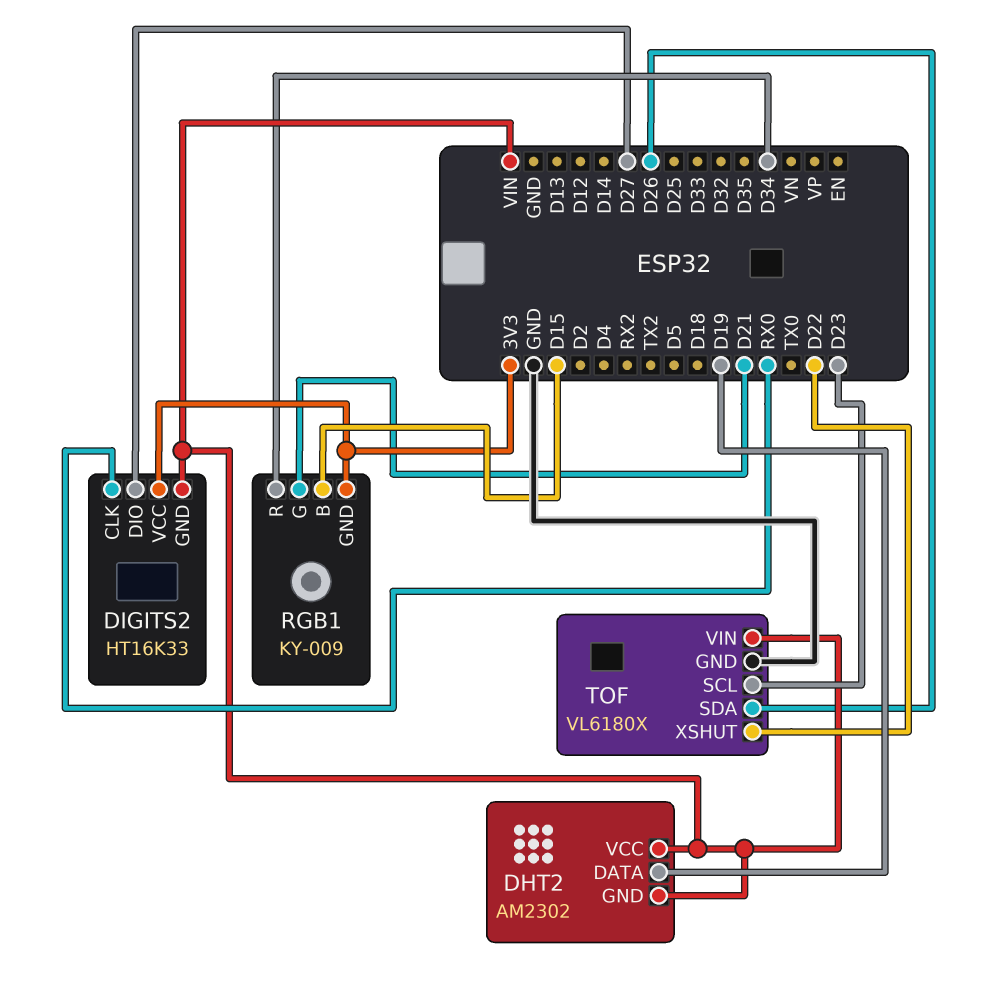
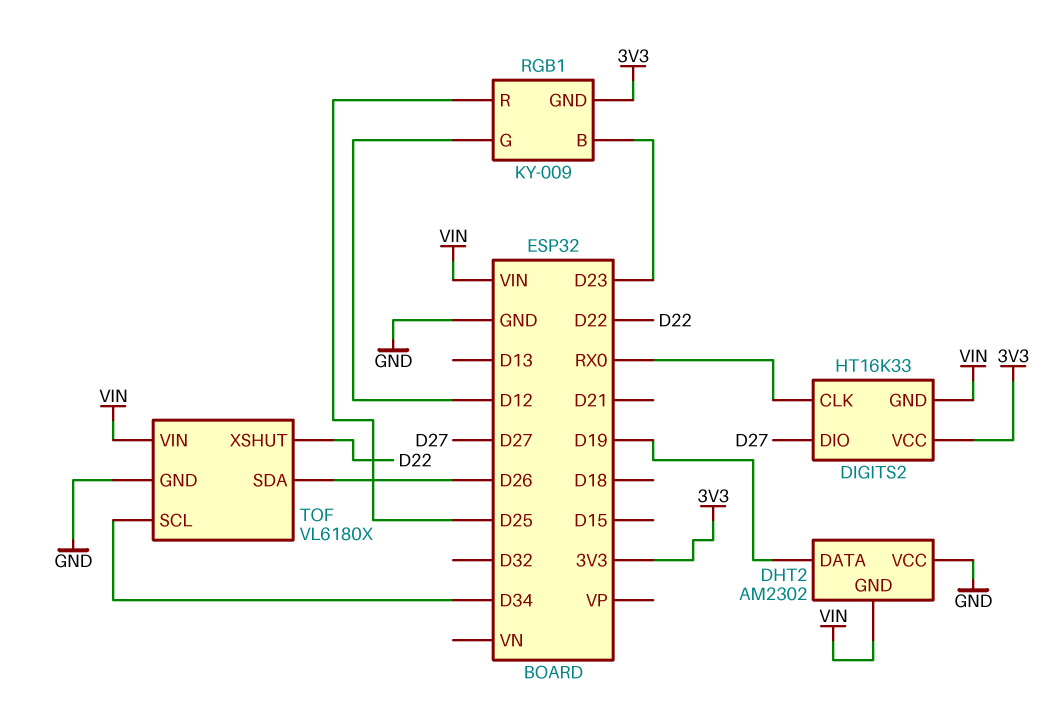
DHT2 pin VCC: VIN -> GND
RGB1 pin B: D15 -> D23
RGB1 pin G: D21 -> D12
RGB1 pin R: D34 -> D25
TOF pin SCL: D23 -> D34

